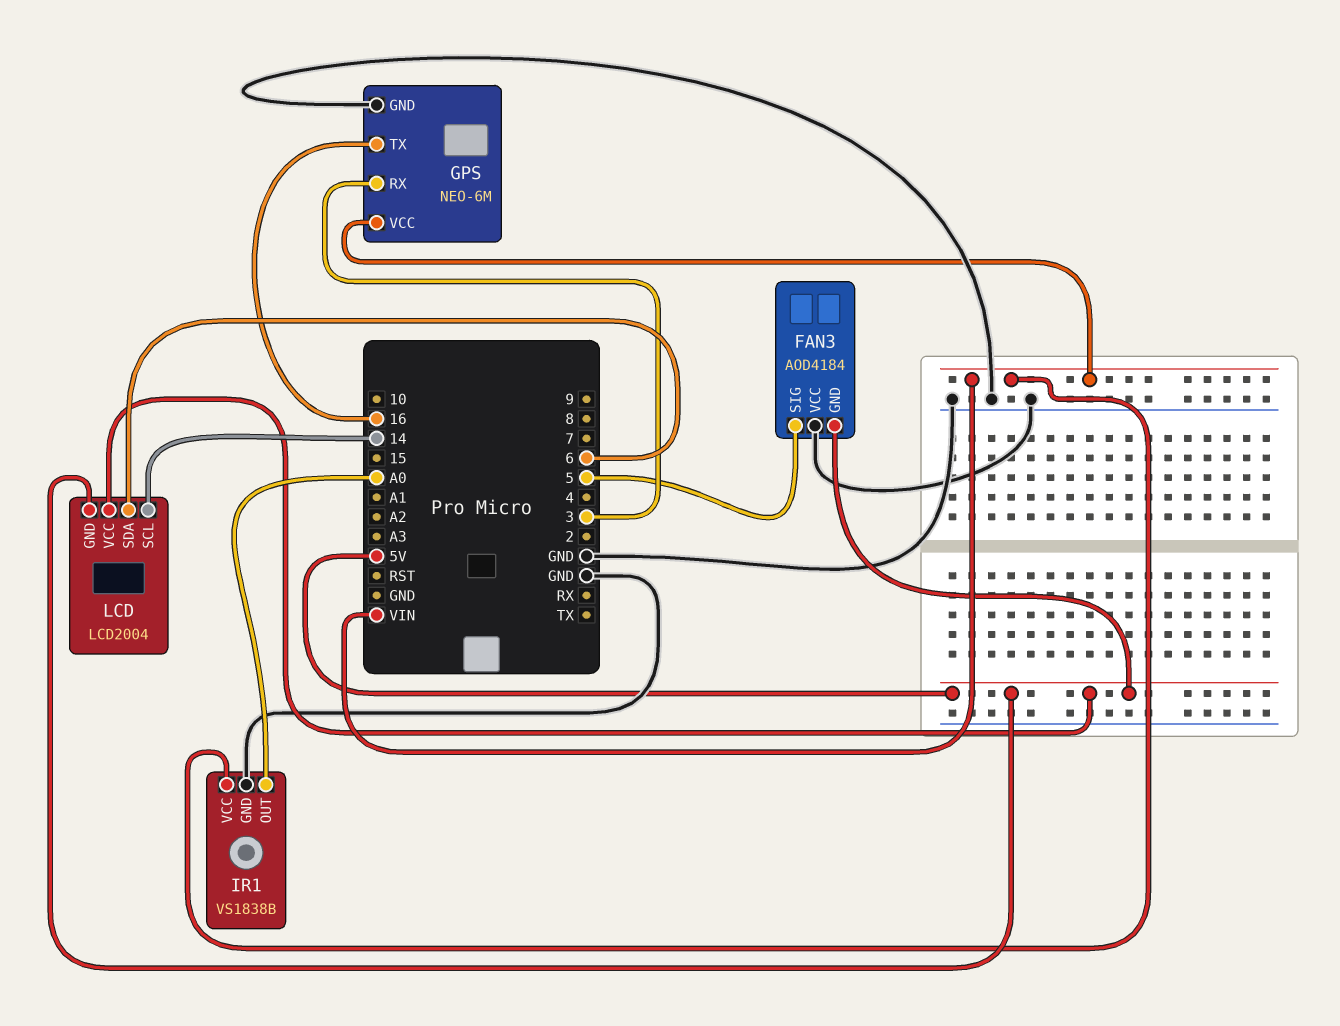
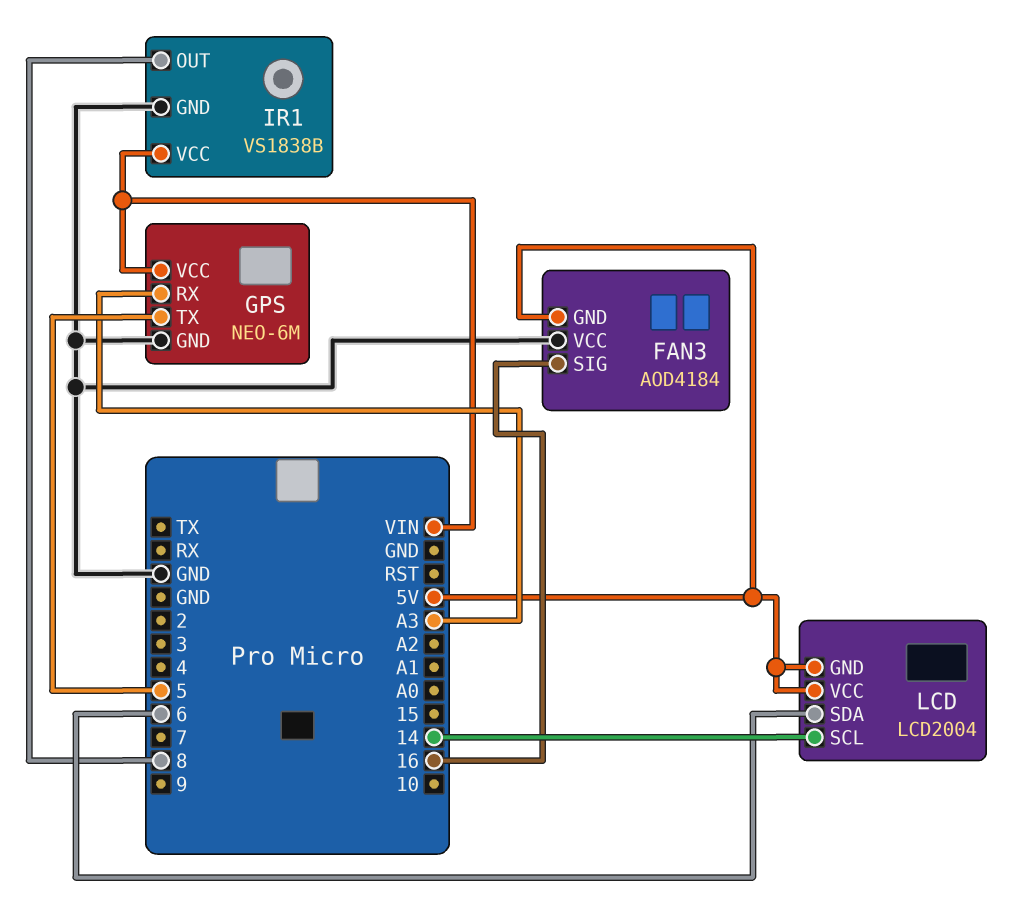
FAN3 pin SIG: 5 -> 16
GPS pin RX: 3 -> A3
GPS pin TX: 16 -> 5
IR1 pin OUT: A0 -> 8

